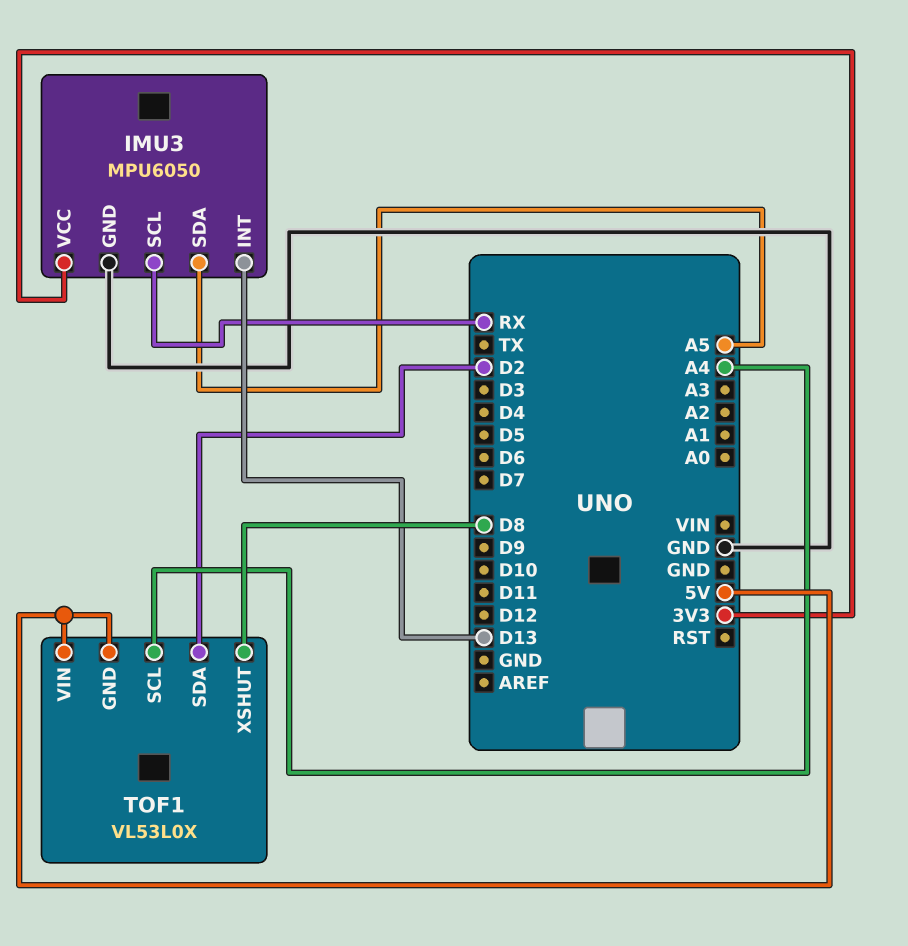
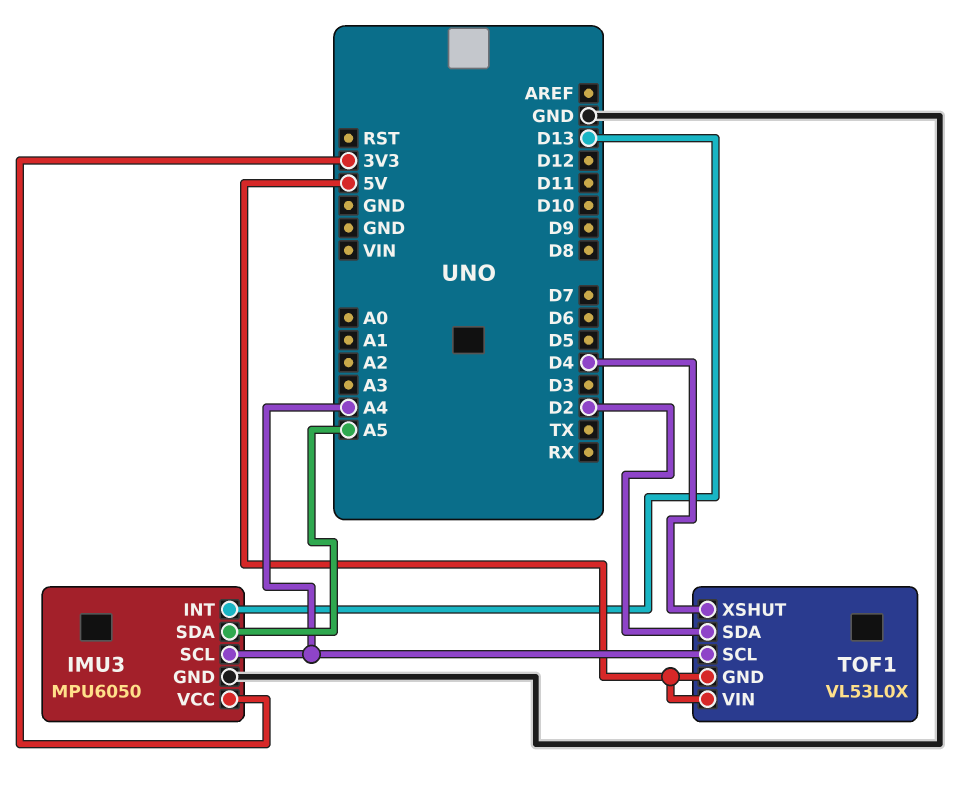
IMU3 pin SCL: RX -> A4
TOF1 pin XSHUT: D8 -> D4

